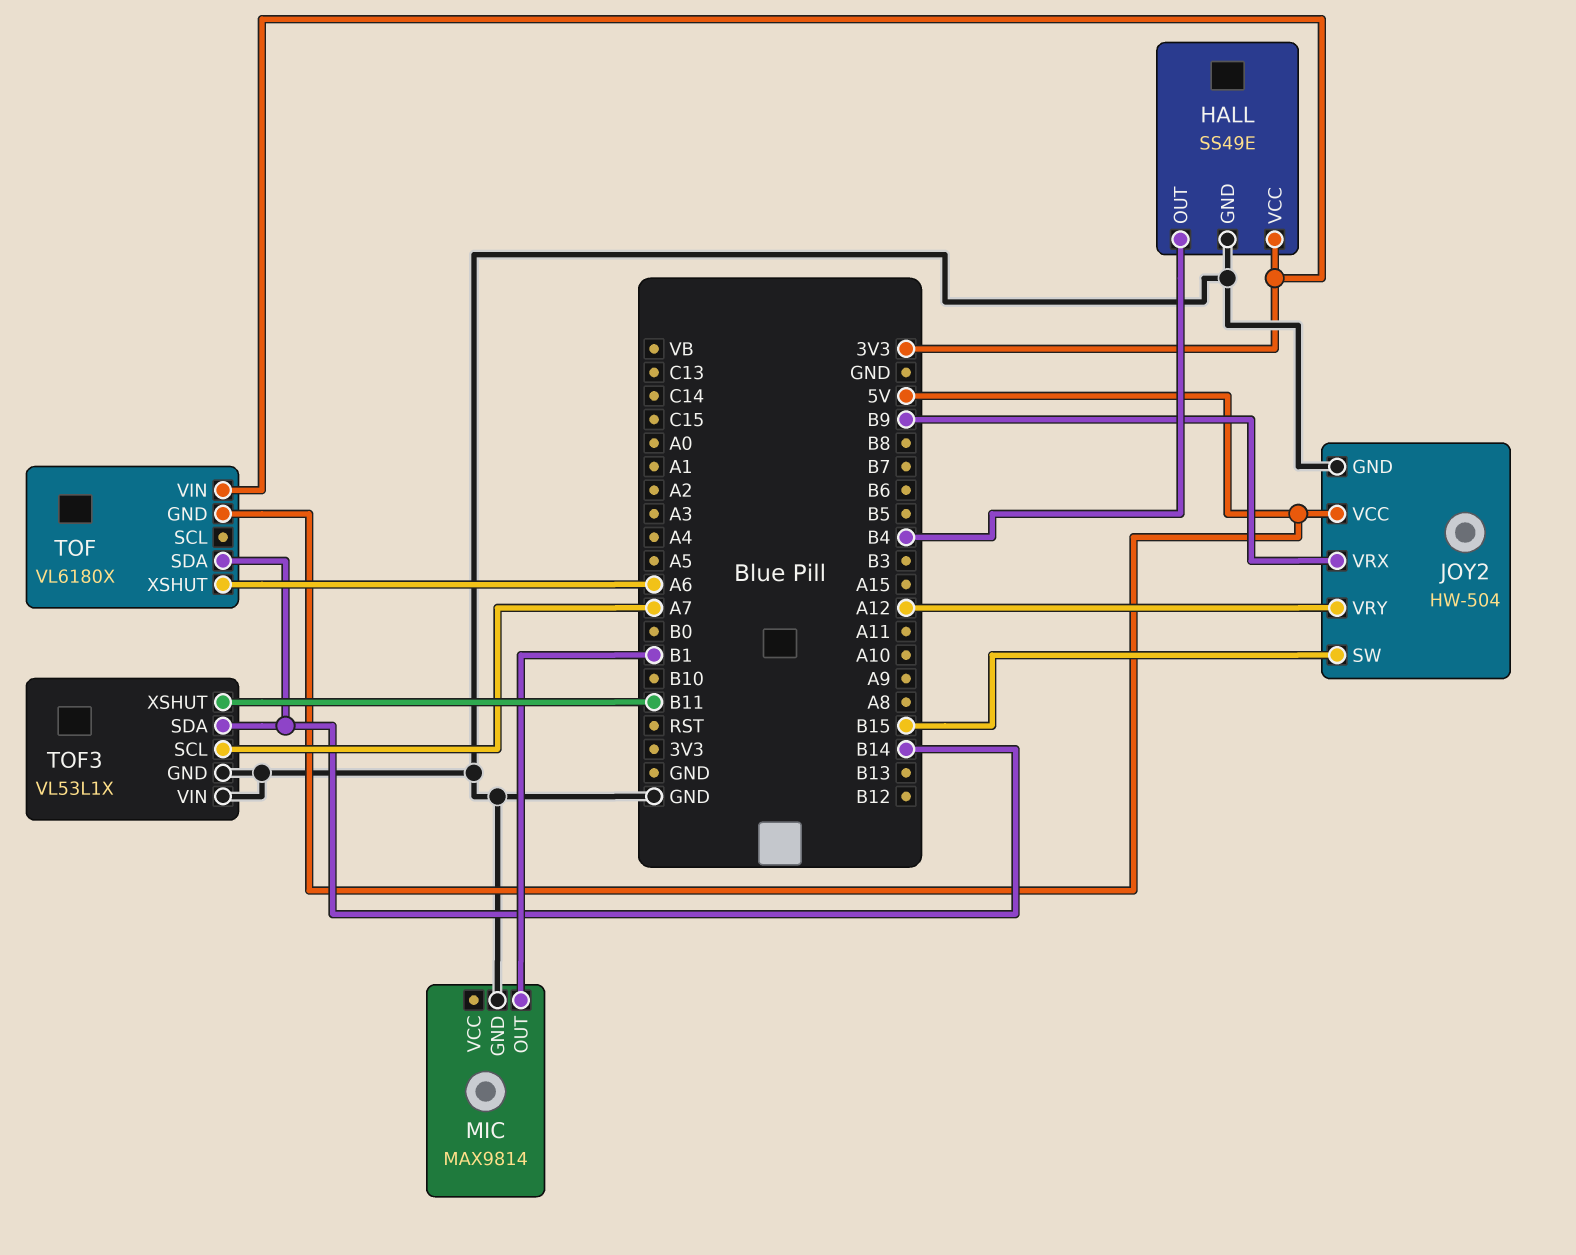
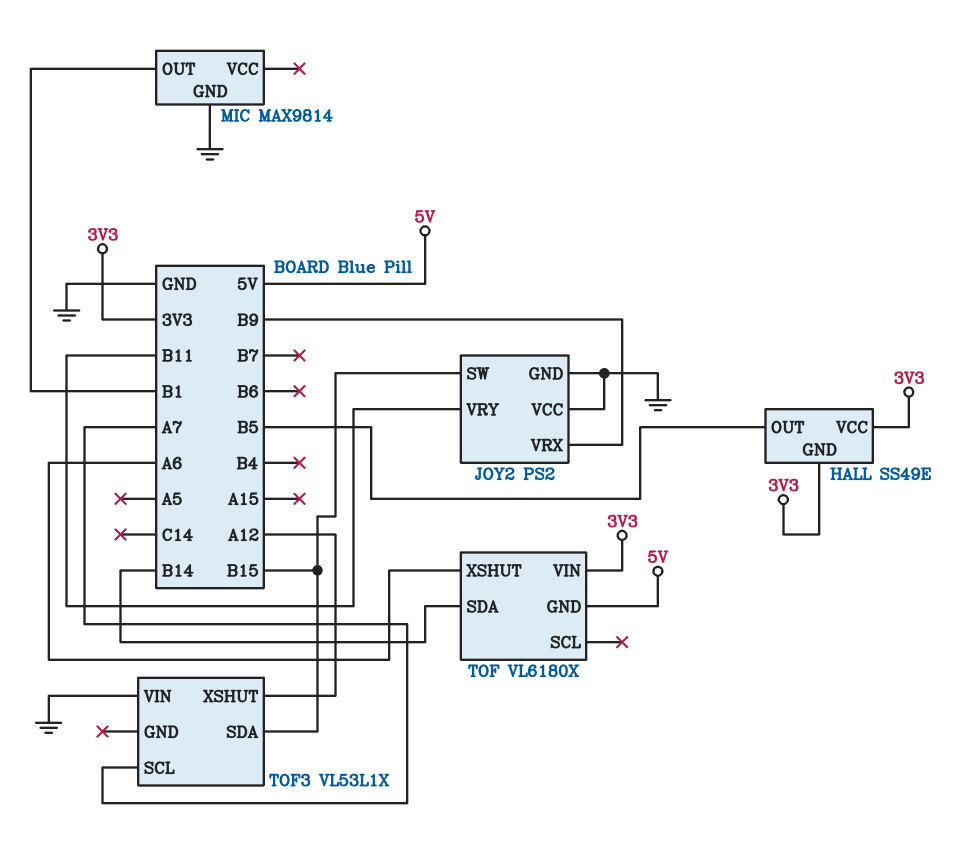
HALL pin GND: GND -> 3V3
HALL pin OUT: B4 -> B5
JOY2: HW-504 -> PS2
JOY2 pin VCC: 5V -> GND
JOY2 pin VRY: A12 -> B11
TOF3 pin GND: GND -> none
TOF3 pin SDA: B14 -> B15
TOF3 pin XSHUT: B11 -> A12

